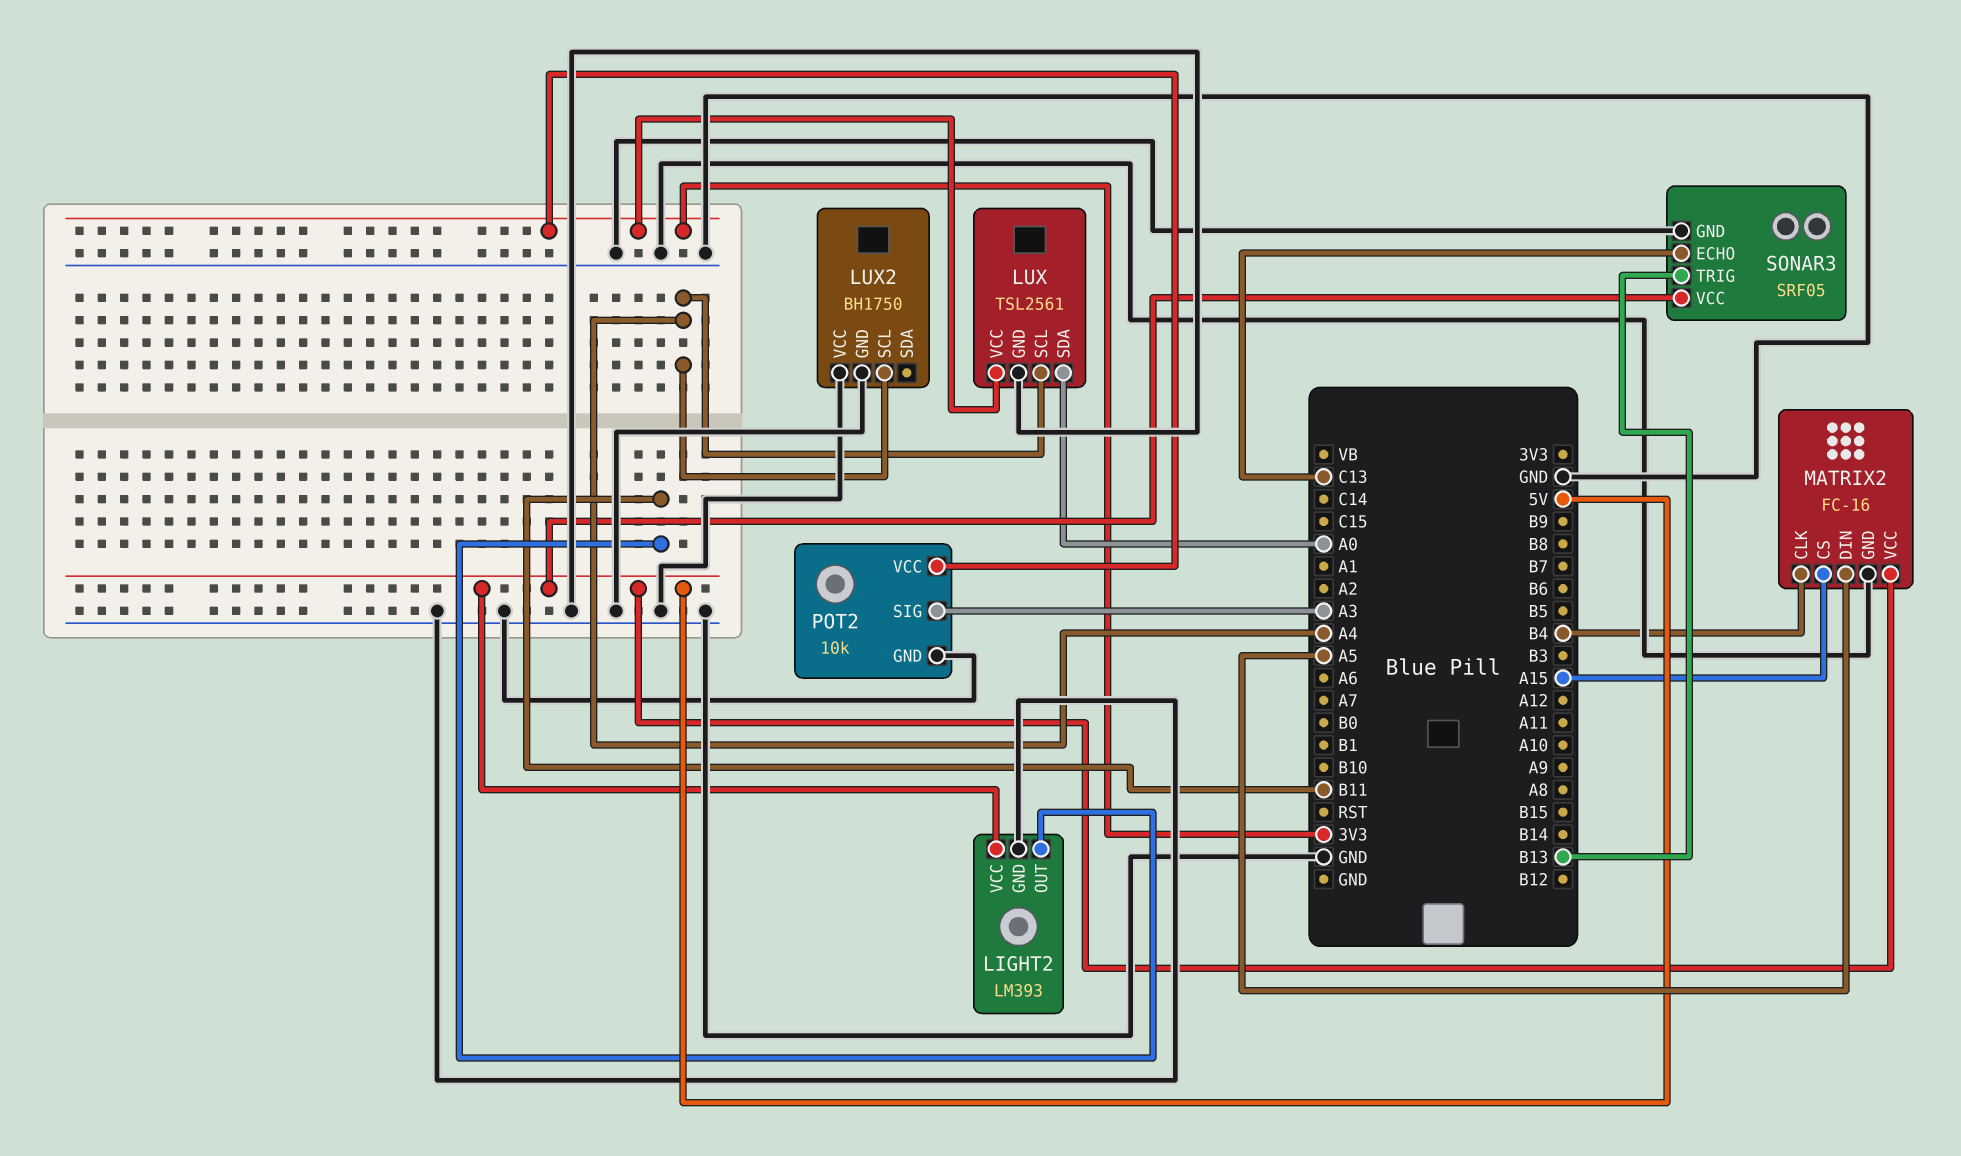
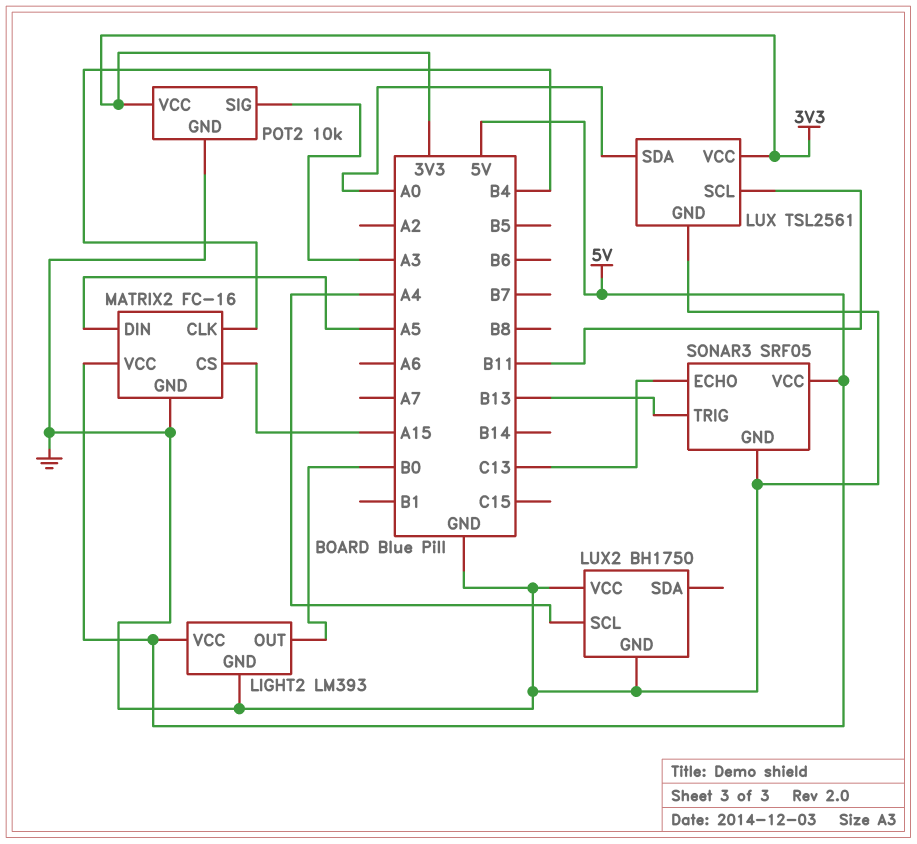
LIGHT2 pin OUT: B11 -> B0
LUX pin SCL: A4 -> B11

